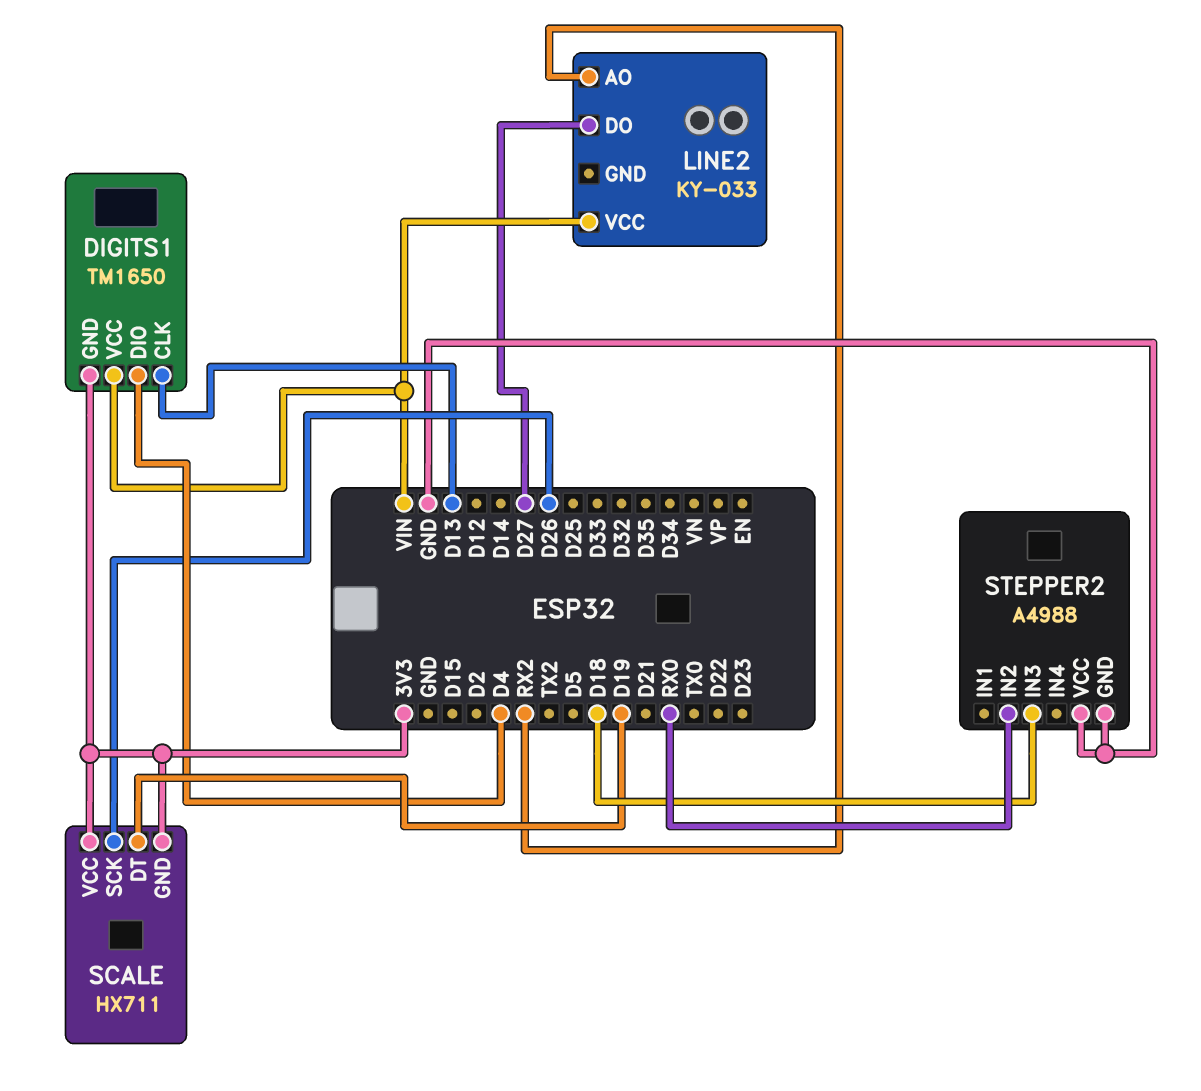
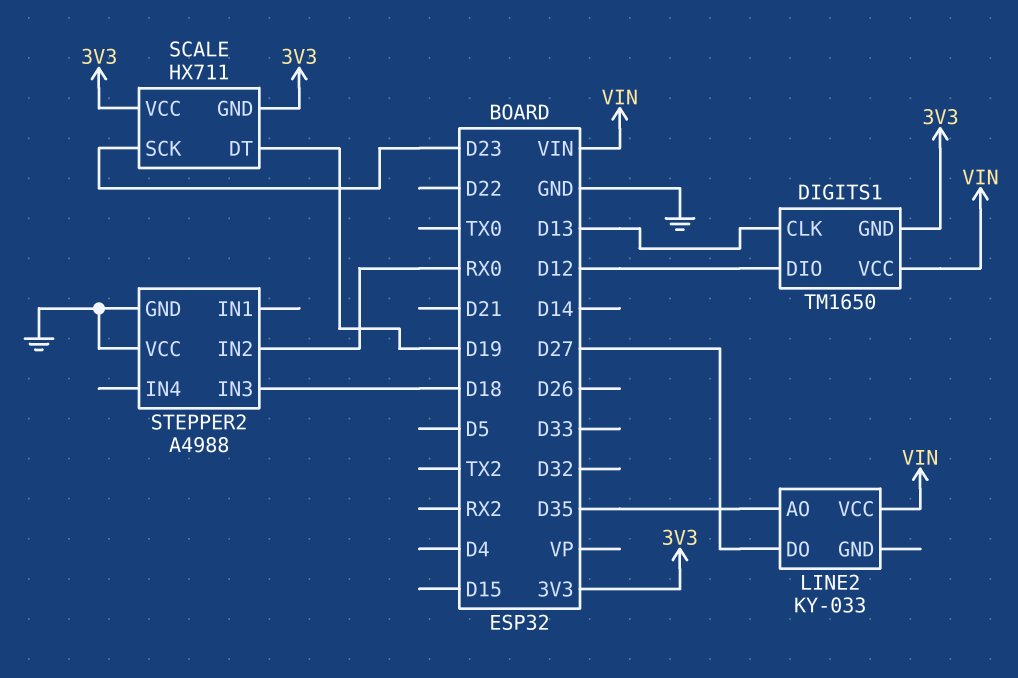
DIGITS1 pin DIO: D4 -> D12
LINE2 pin AO: RX2 -> D35
SCALE pin SCK: D26 -> D23

